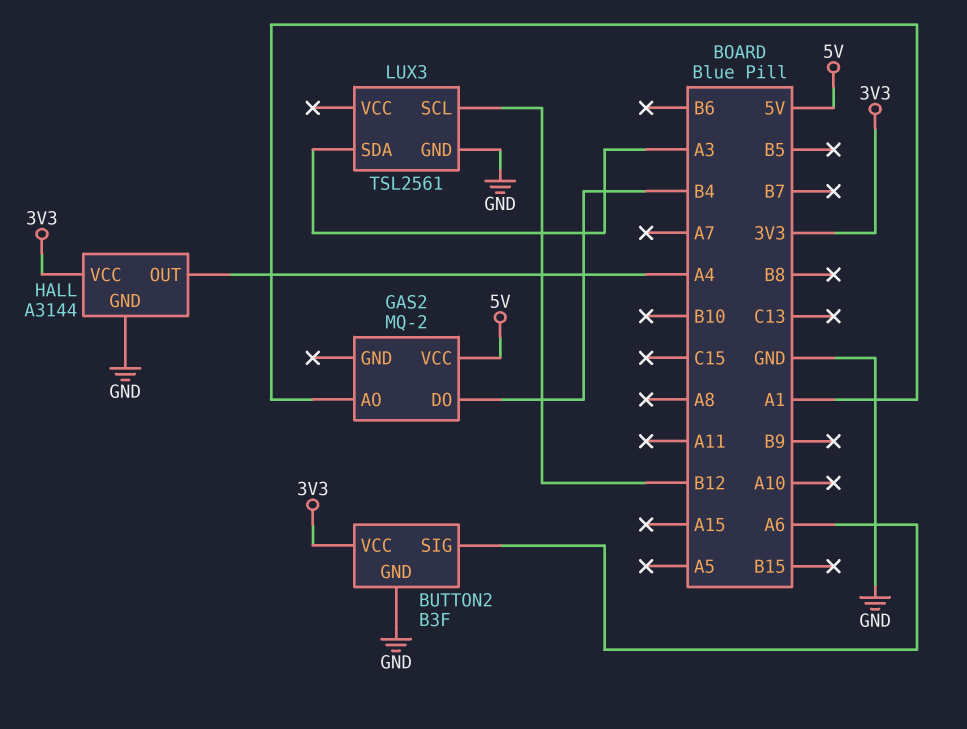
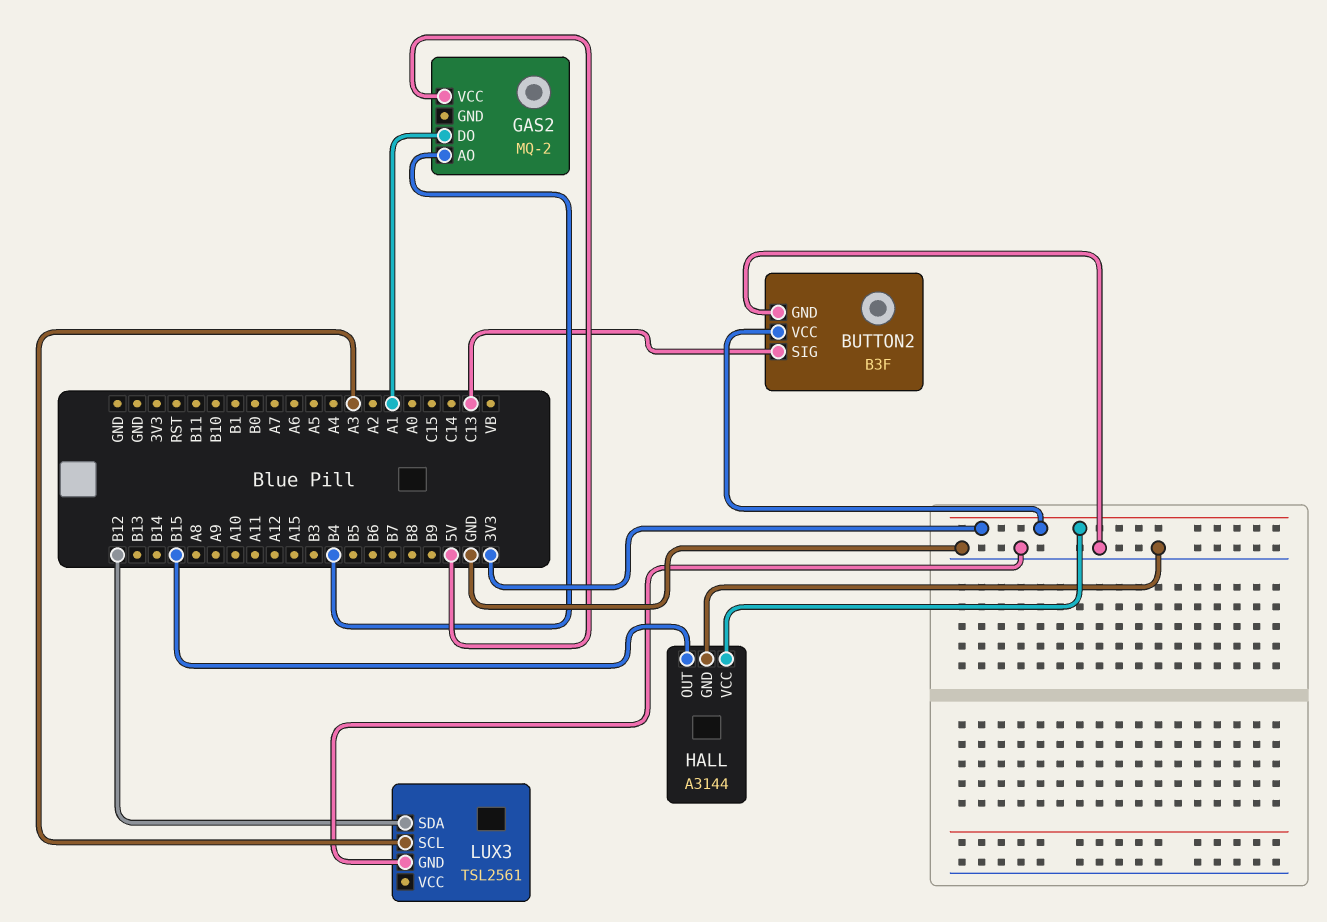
BUTTON2 pin SIG: A6 -> C13
GAS2 pin AO: A1 -> B4
GAS2 pin DO: B4 -> A1
HALL pin OUT: A4 -> B15
LUX3 pin SCL: B12 -> A3
LUX3 pin SDA: A3 -> B12

